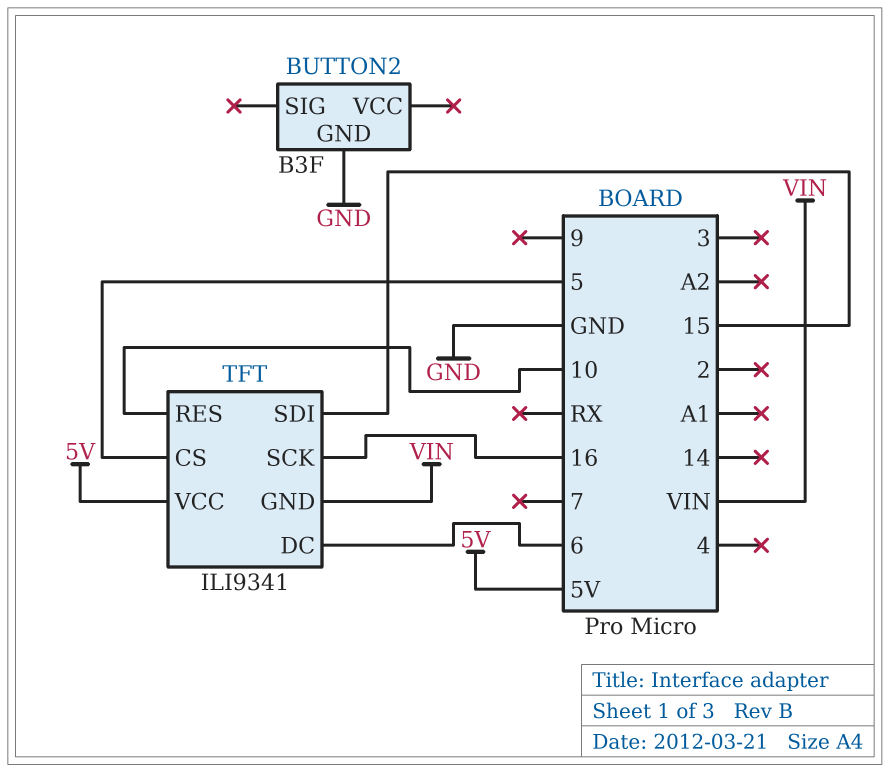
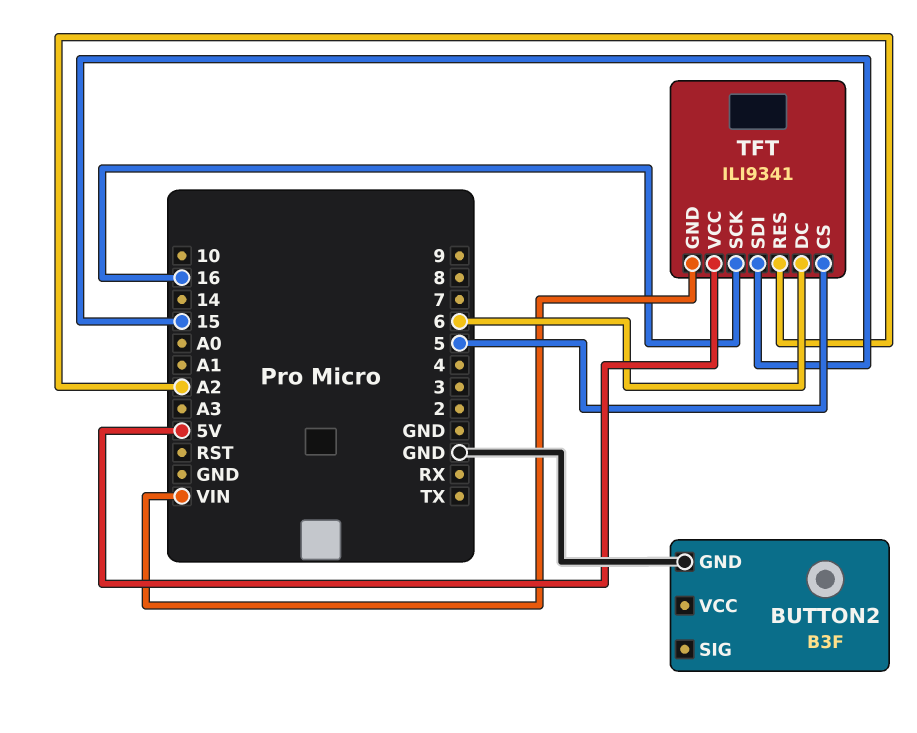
TFT pin RES: 10 -> A2

